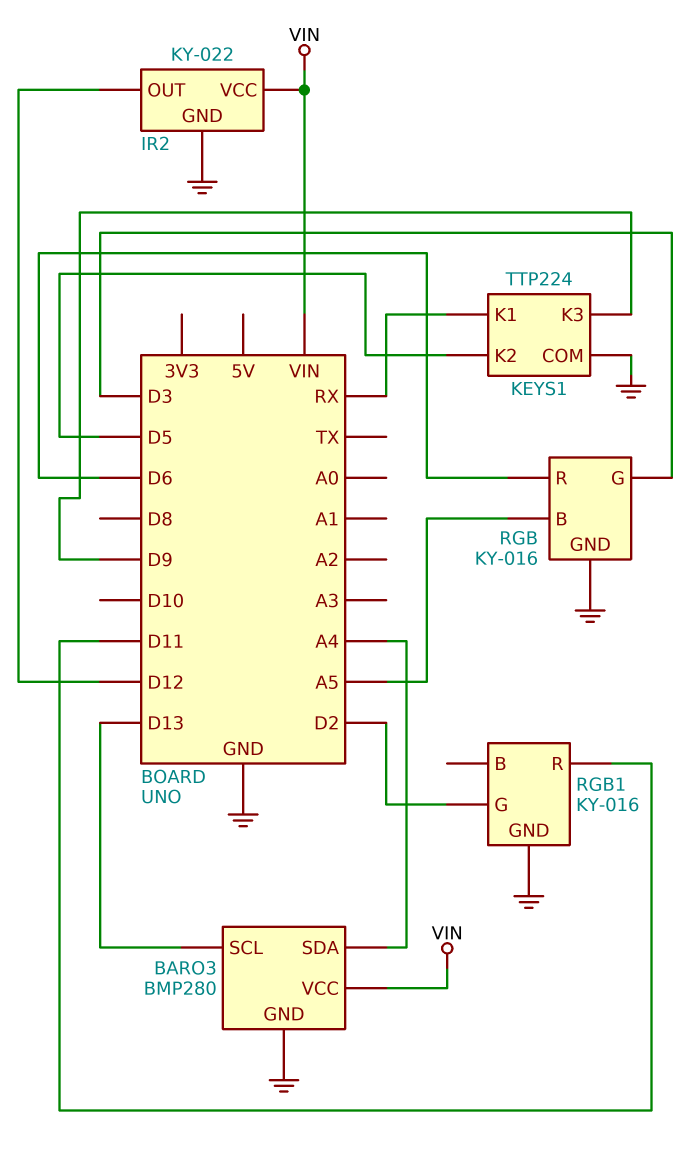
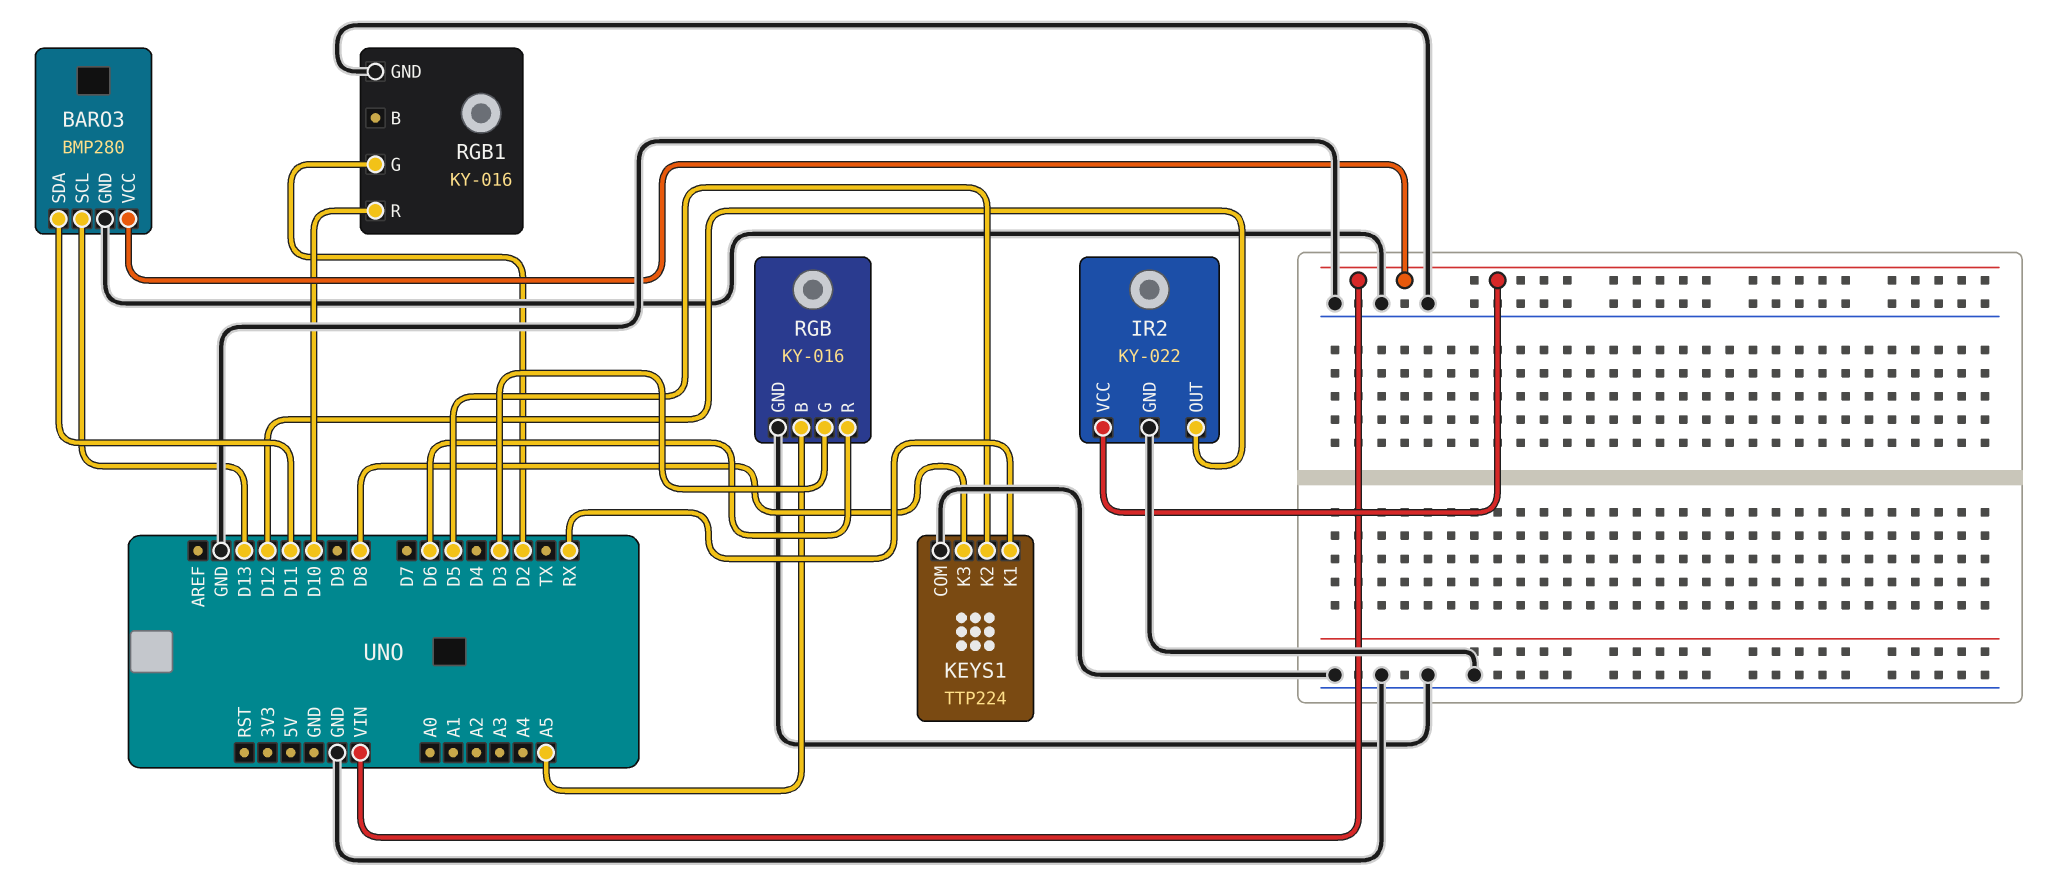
BARO3 pin SDA: A4 -> D11
KEYS1 pin K3: D9 -> D8
RGB1 pin R: D11 -> D10

